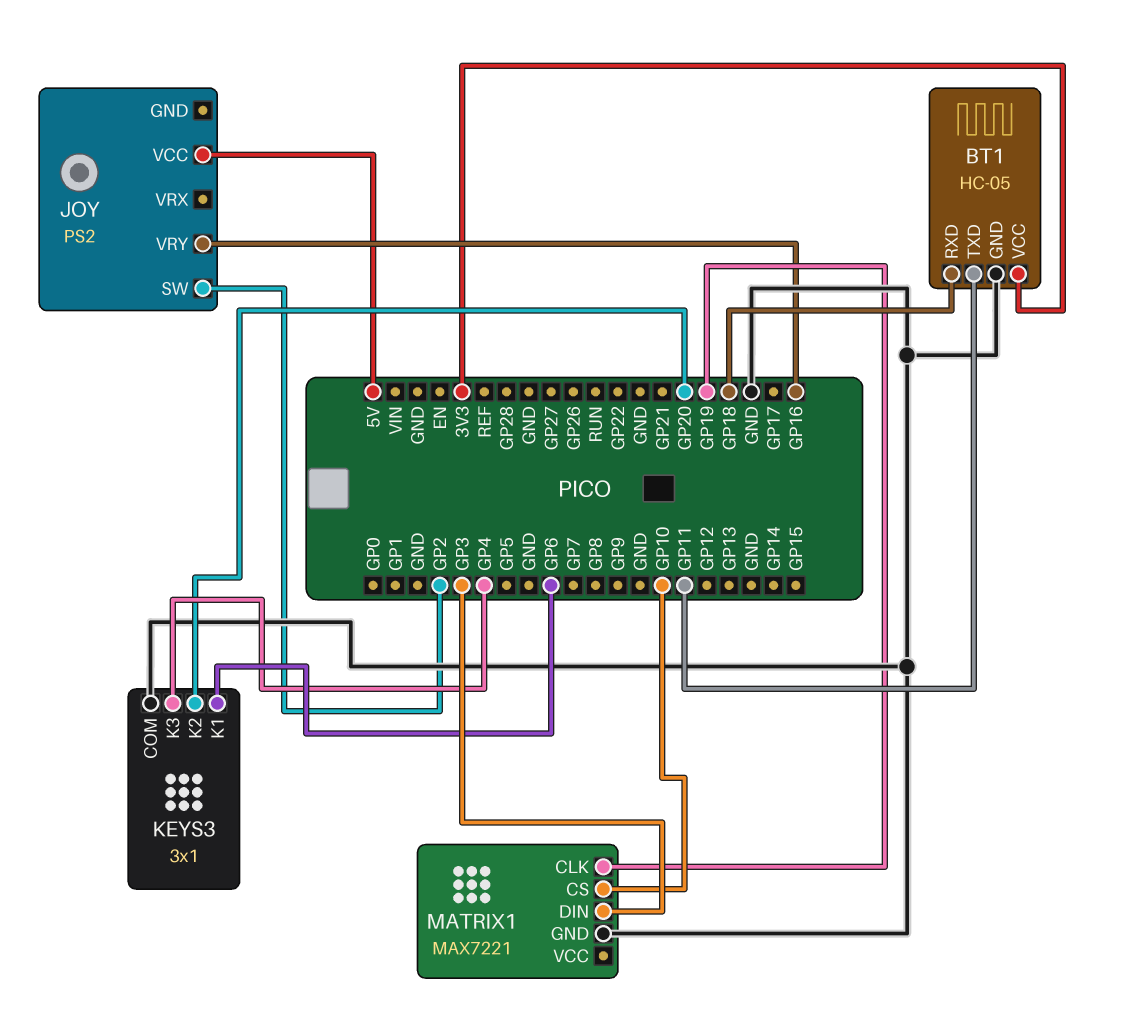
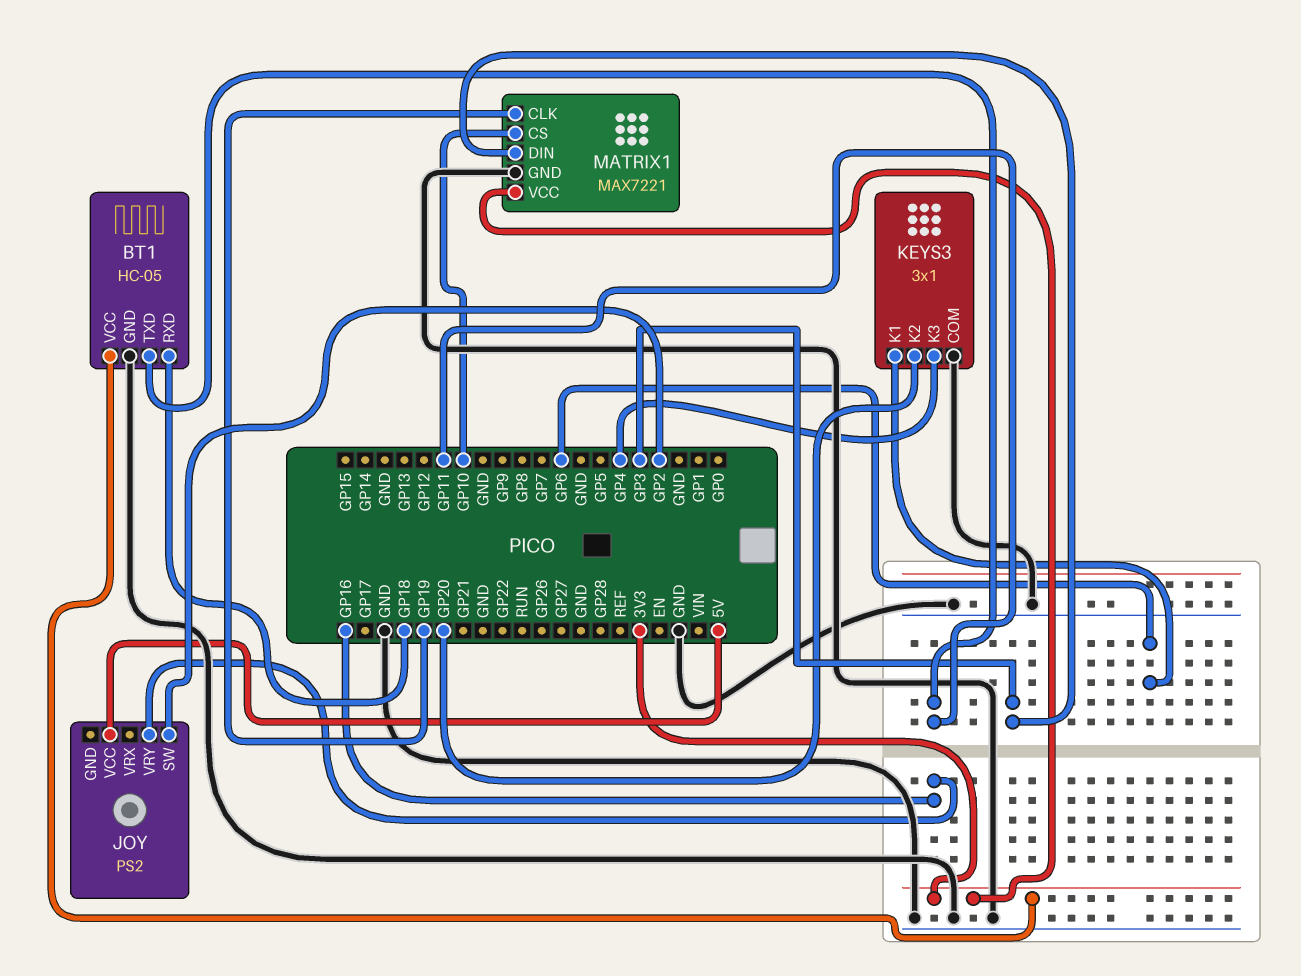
MATRIX1 pin VCC: none -> 3V3

